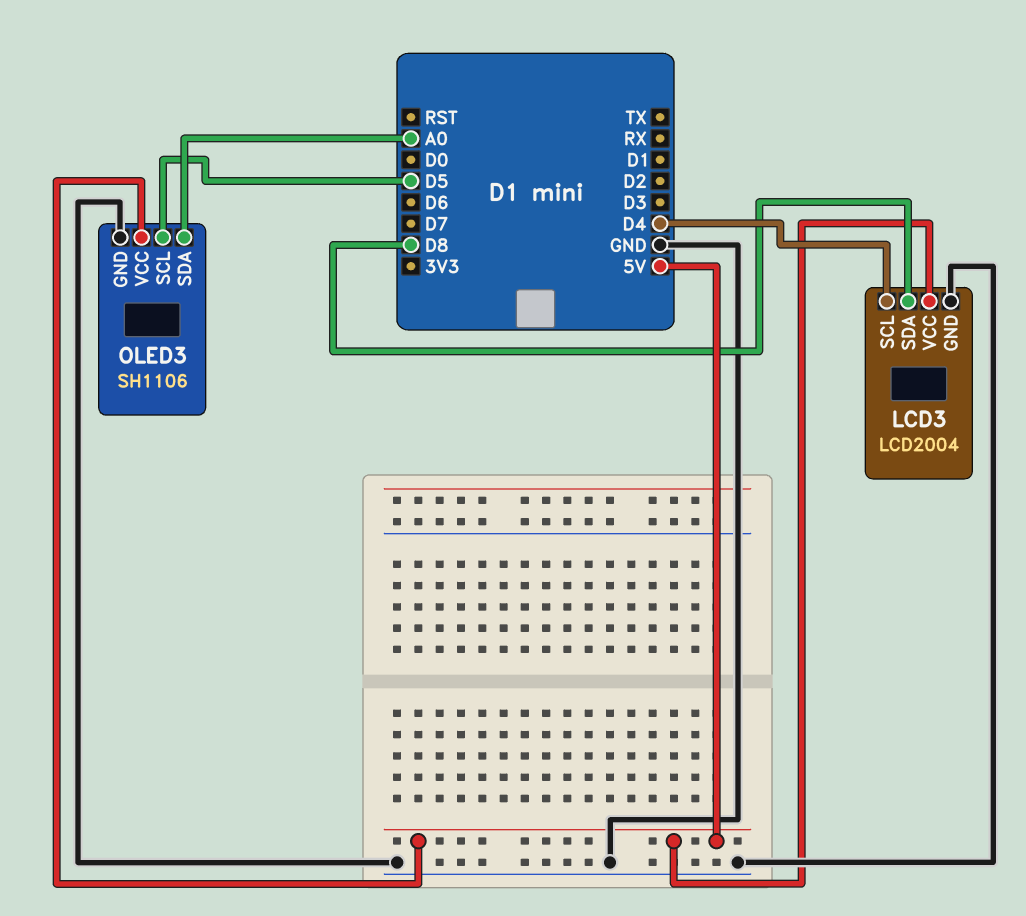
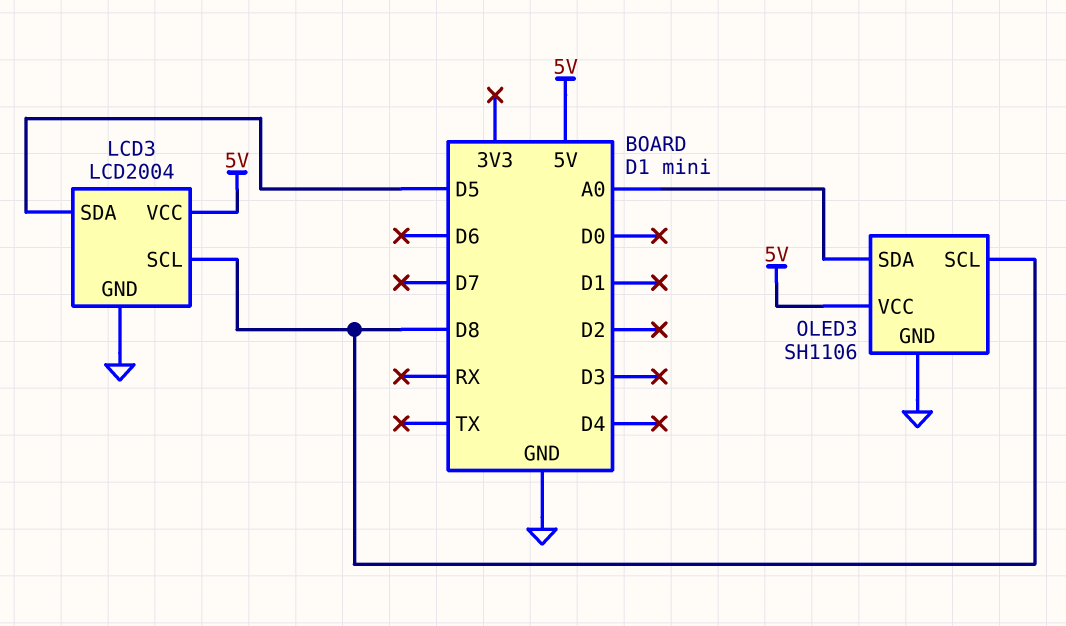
LCD3 pin SCL: D4 -> D8
LCD3 pin SDA: D8 -> D5
OLED3 pin SCL: D5 -> D8

